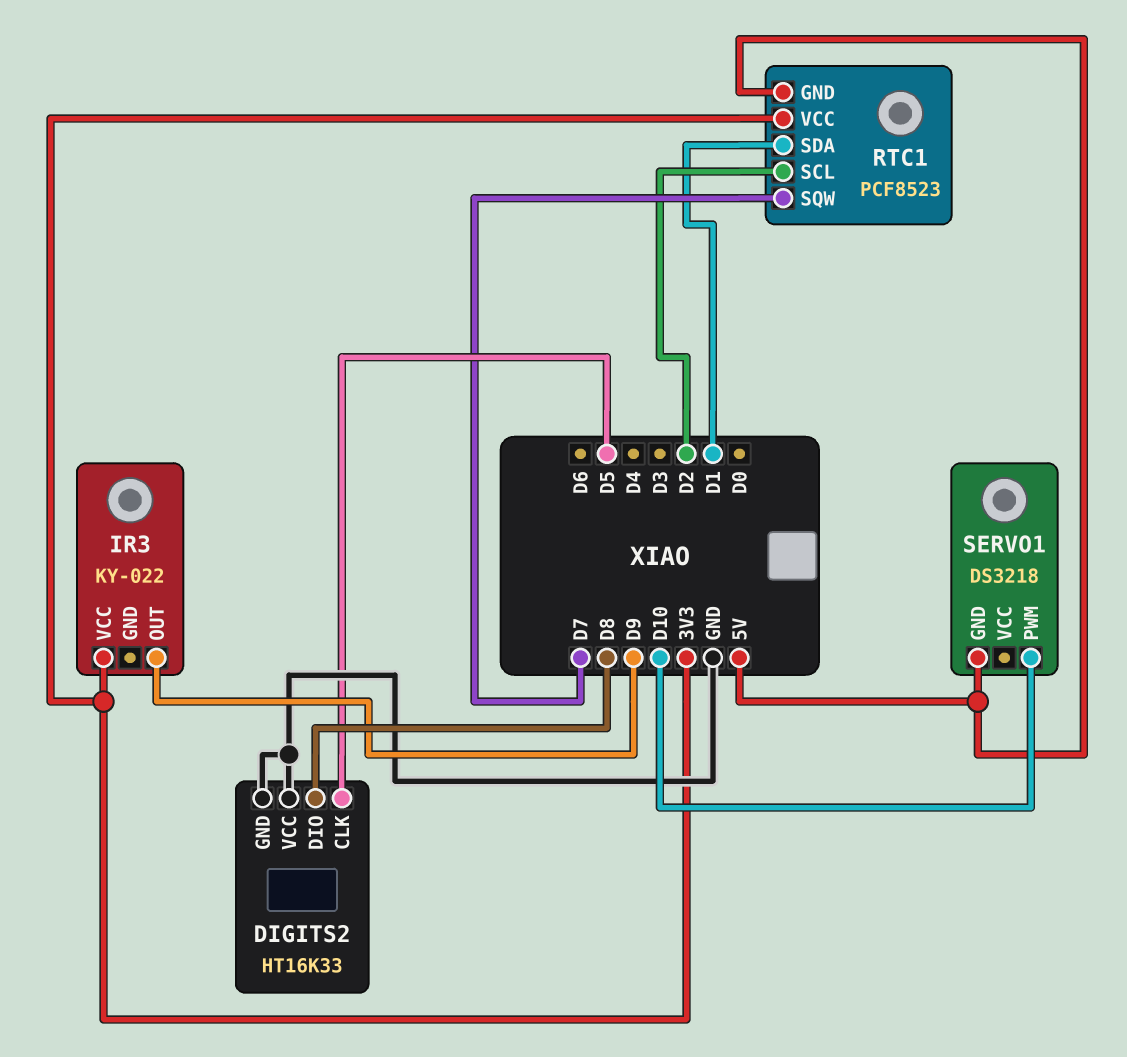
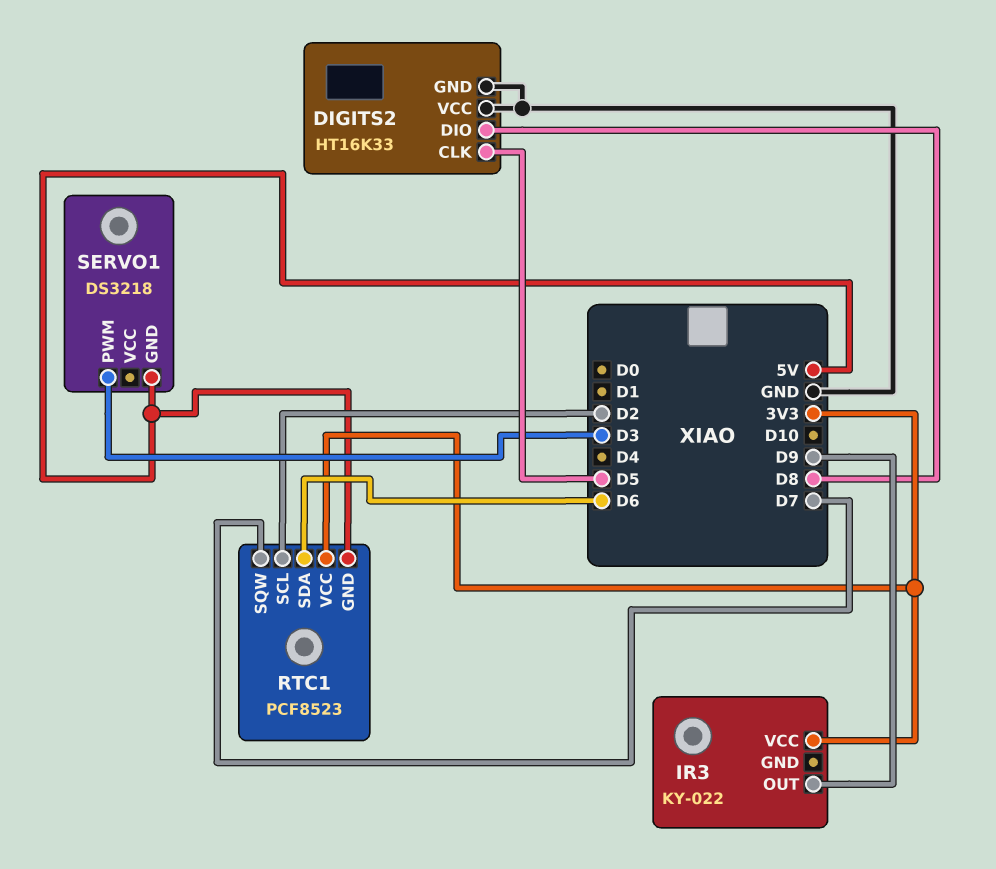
RTC1 pin SDA: D1 -> D6
SERVO1 pin PWM: D10 -> D3

